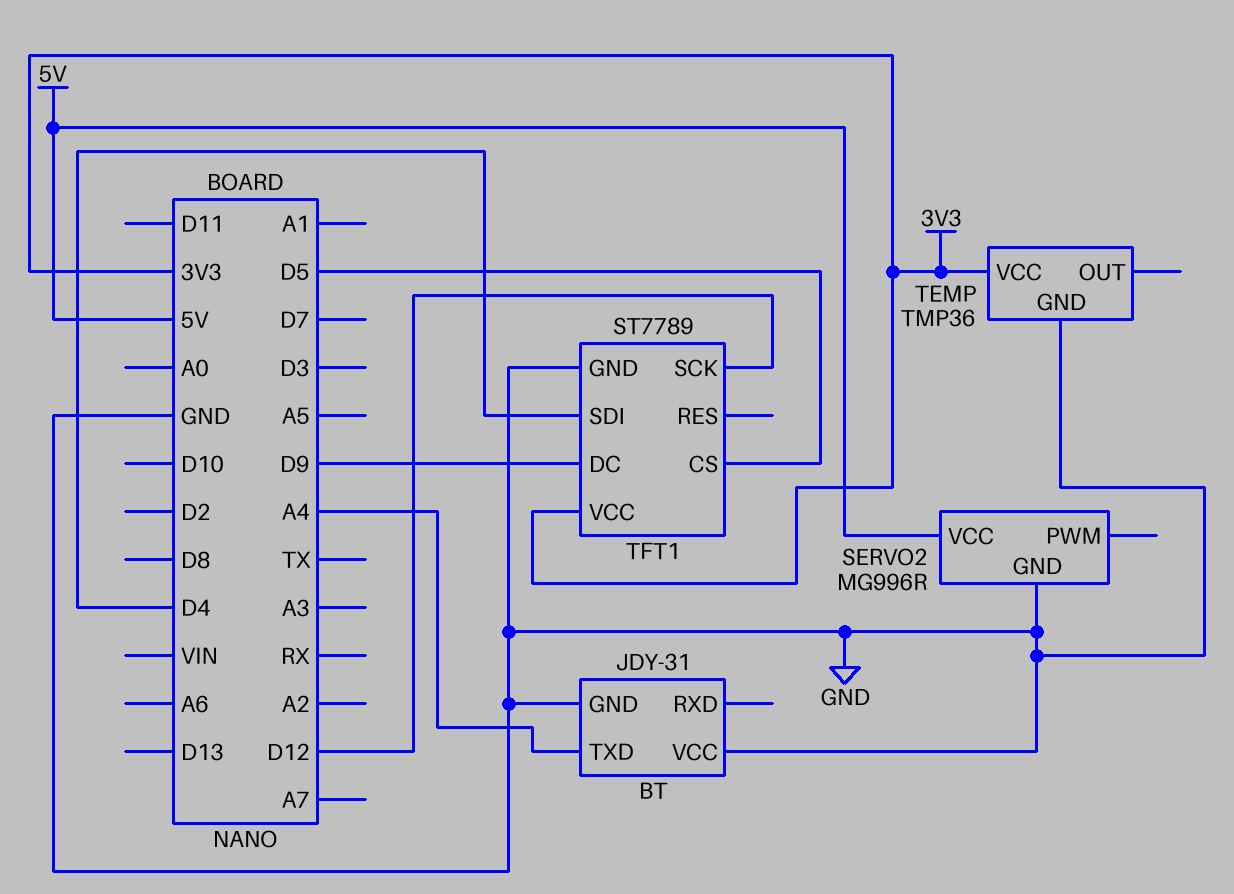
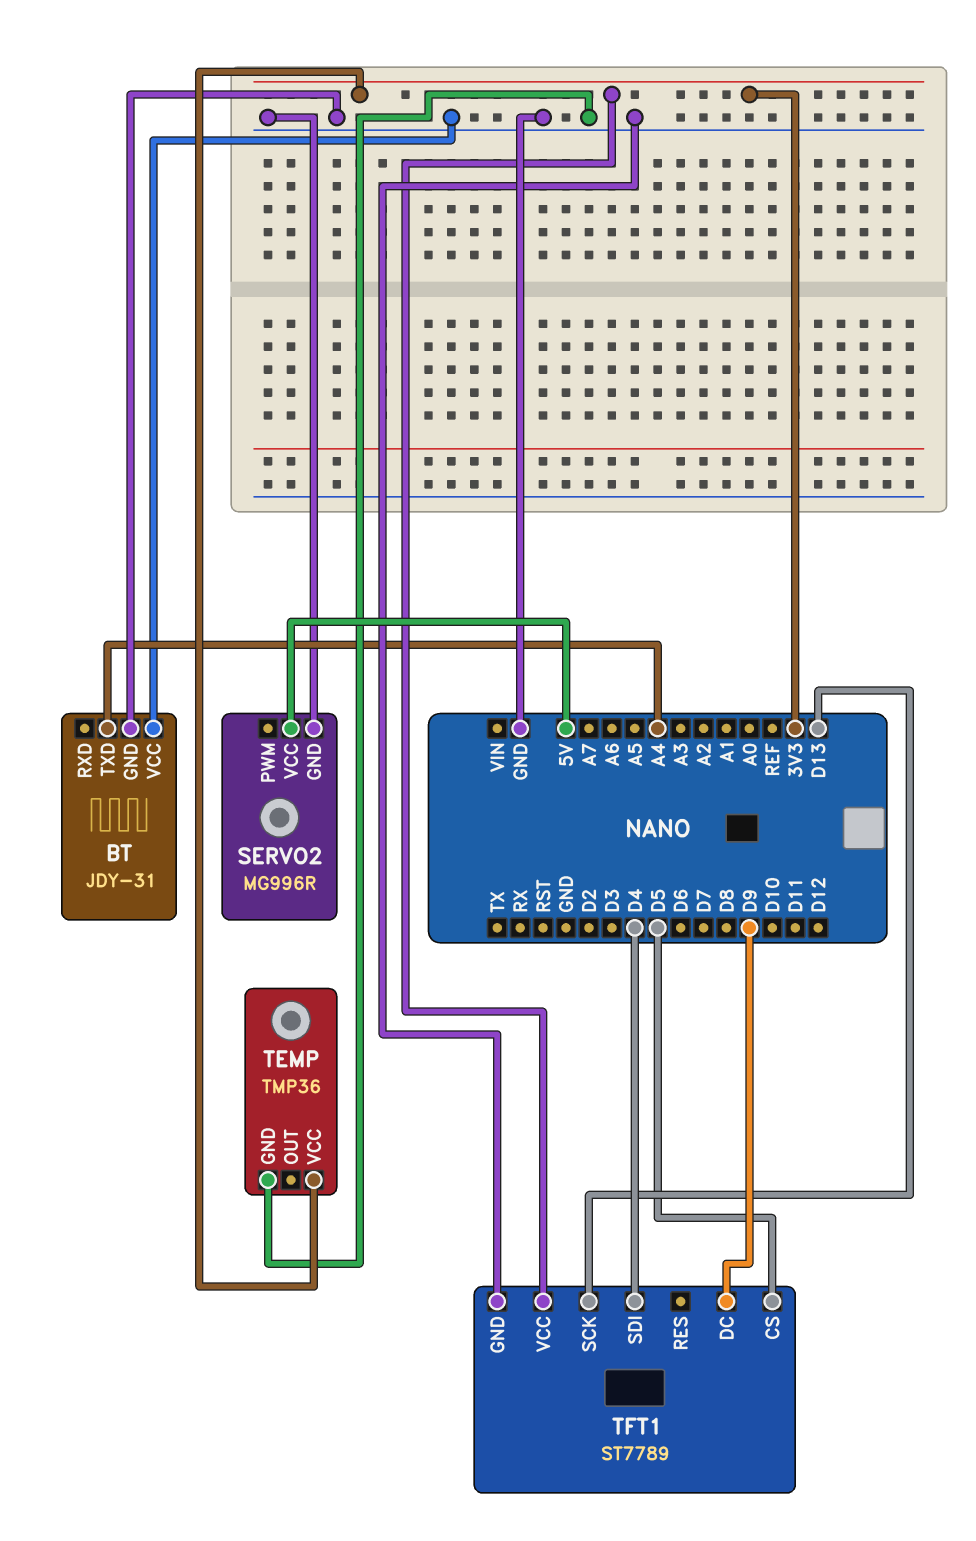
TFT1 pin SCK: D12 -> D13

